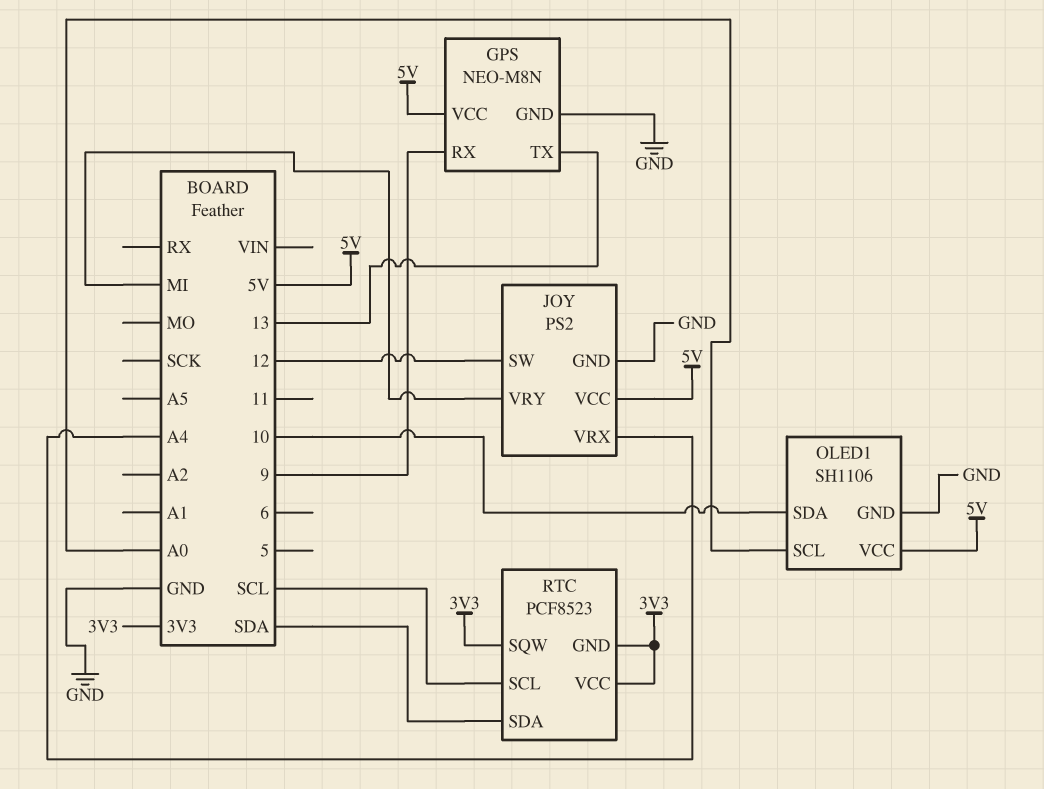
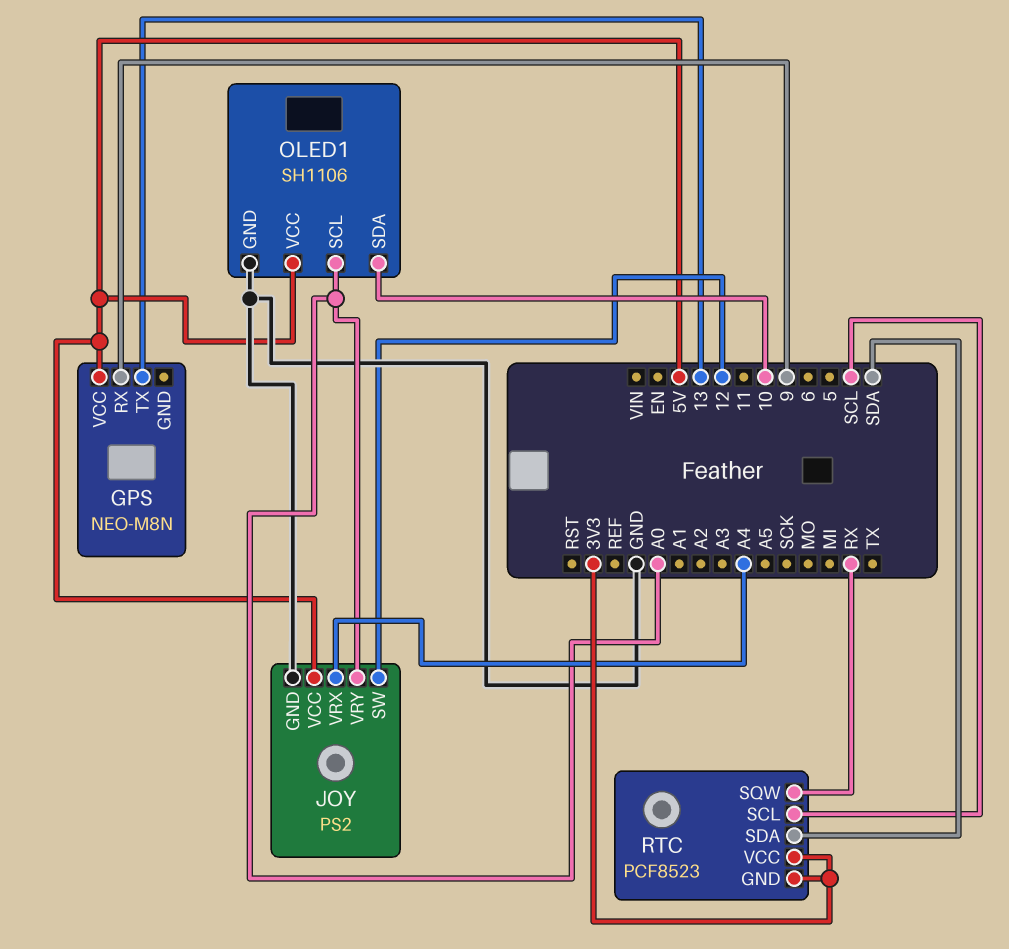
GPS pin GND: GND -> none
JOY pin VRY: MI -> A0
RTC pin SQW: 3V3 -> RX

